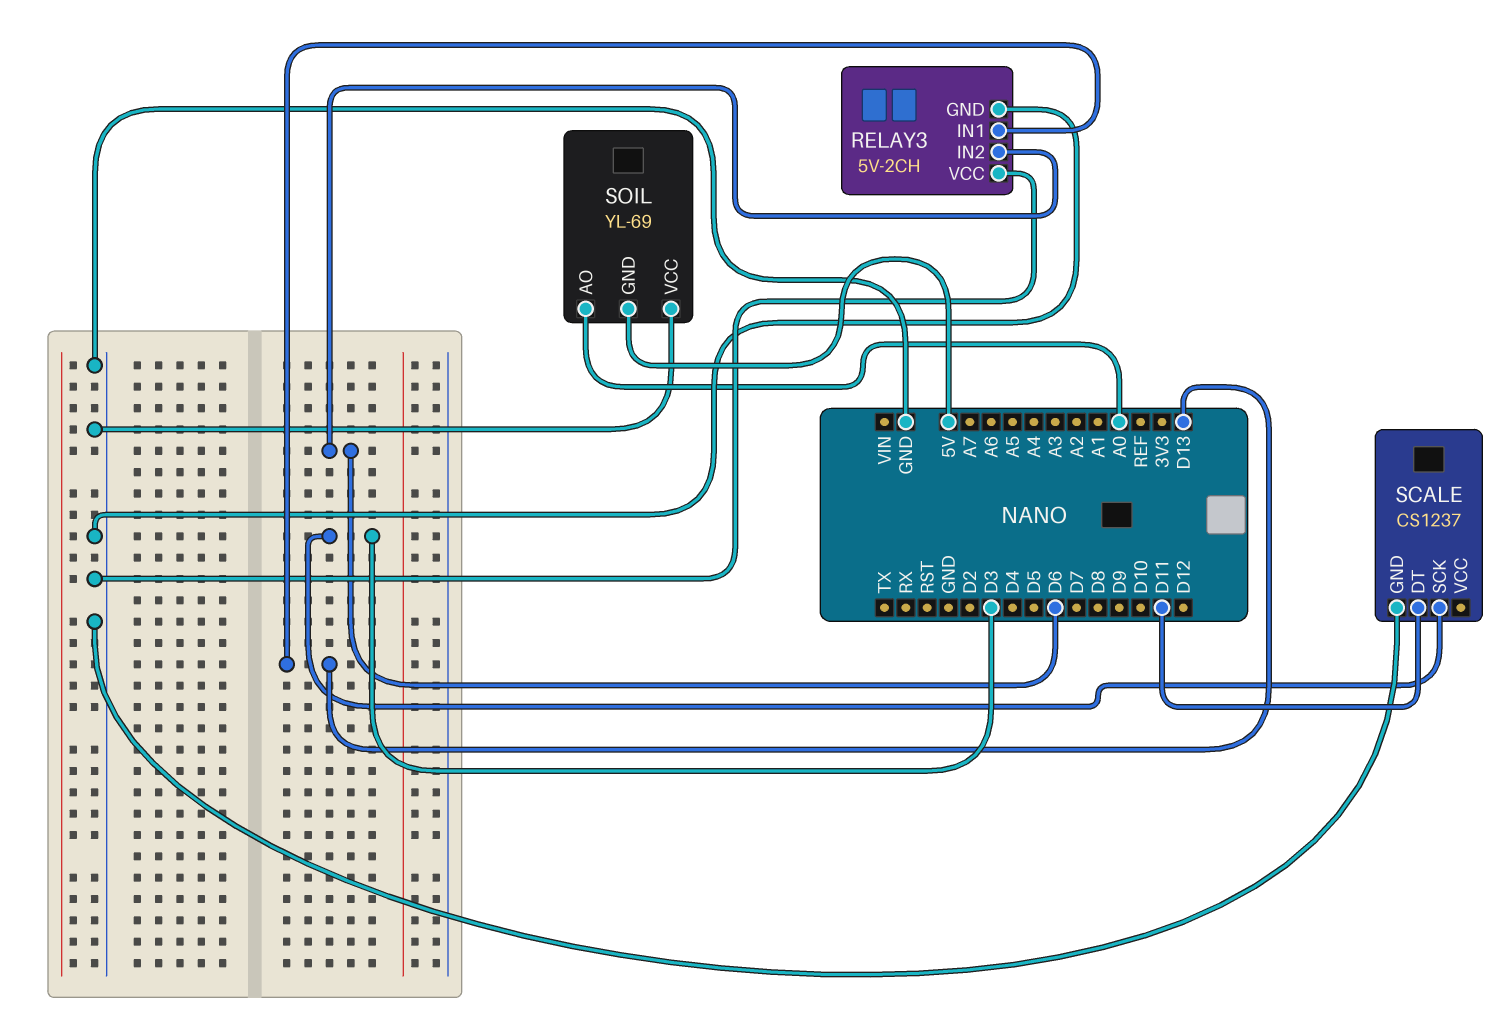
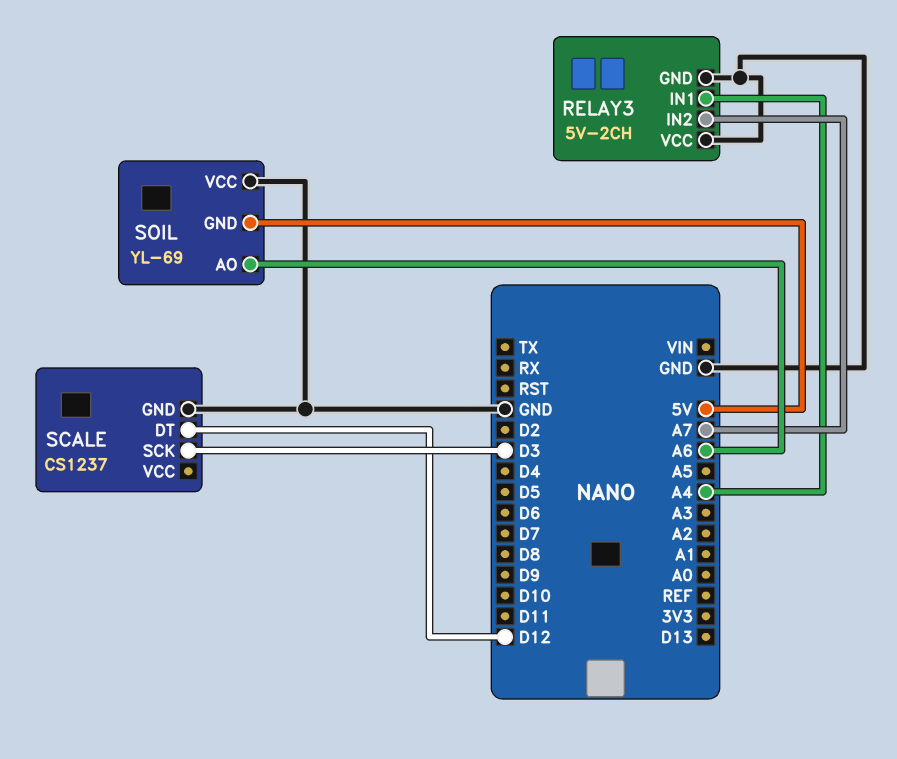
RELAY3 pin IN1: D13 -> A4
RELAY3 pin IN2: D6 -> A7
SCALE pin DT: D11 -> D12
SOIL pin AO: A0 -> A6

